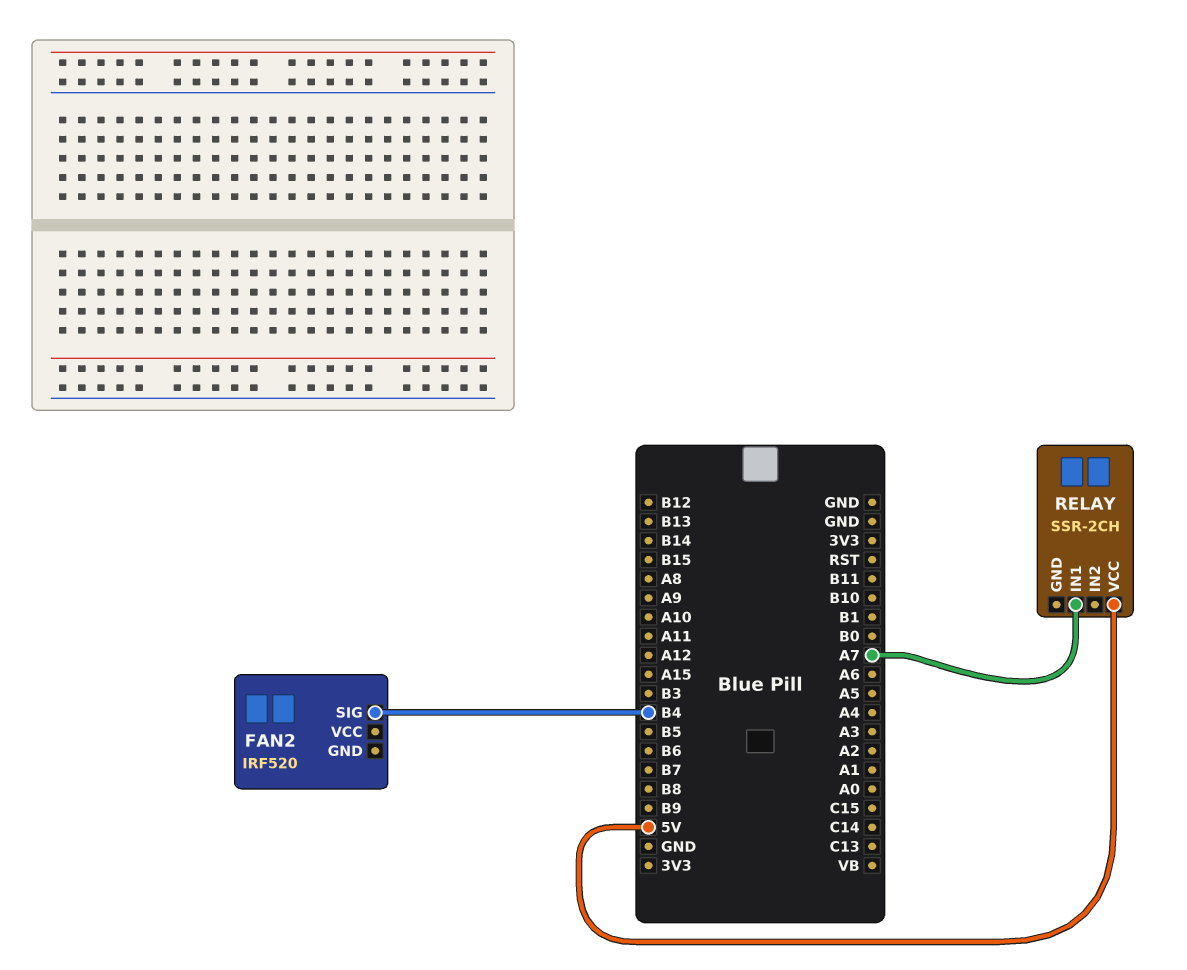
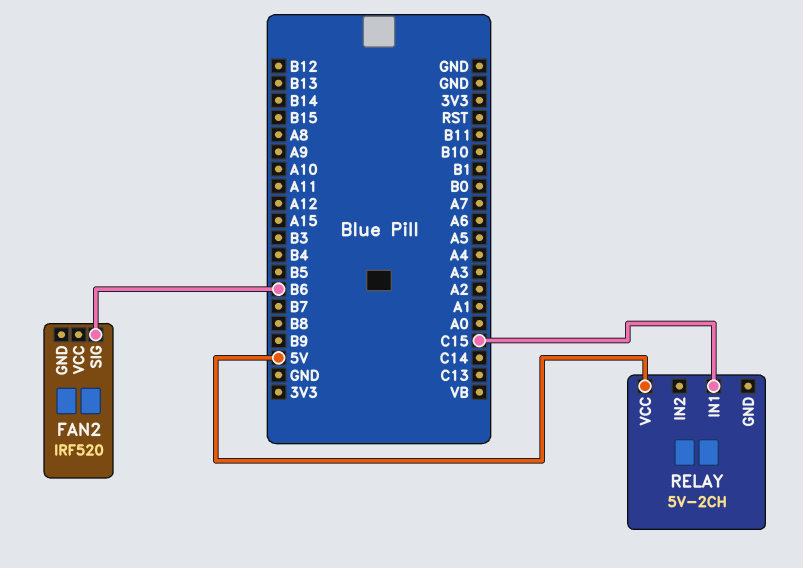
FAN2 pin SIG: B4 -> B6
RELAY: SSR-2CH -> 5V-2CH
RELAY pin IN1: A7 -> C15

